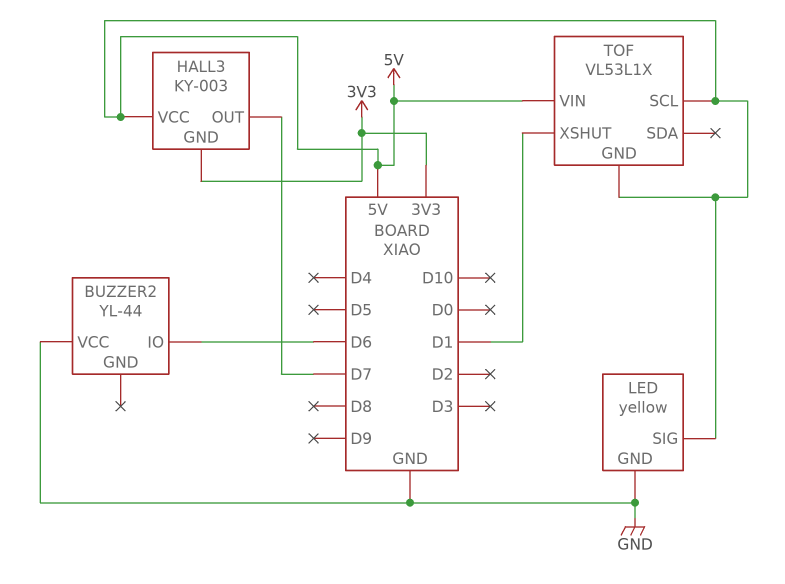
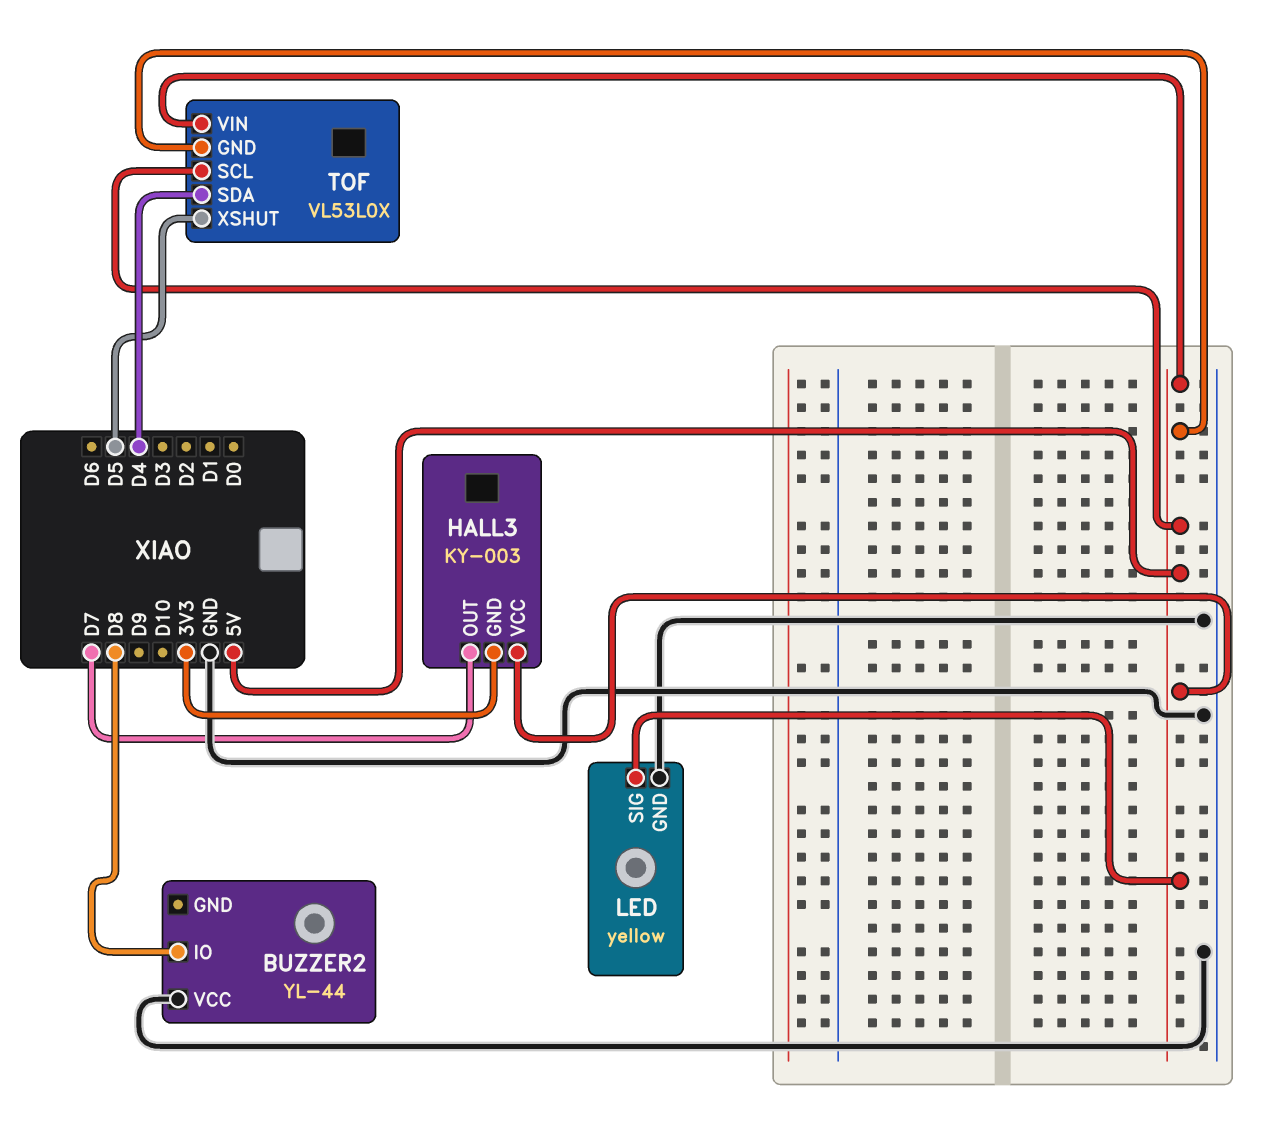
BUZZER2 pin IO: D6 -> D8
TOF: VL53L1X -> VL53L0X
TOF pin SDA: none -> D4
TOF pin XSHUT: D1 -> D5

